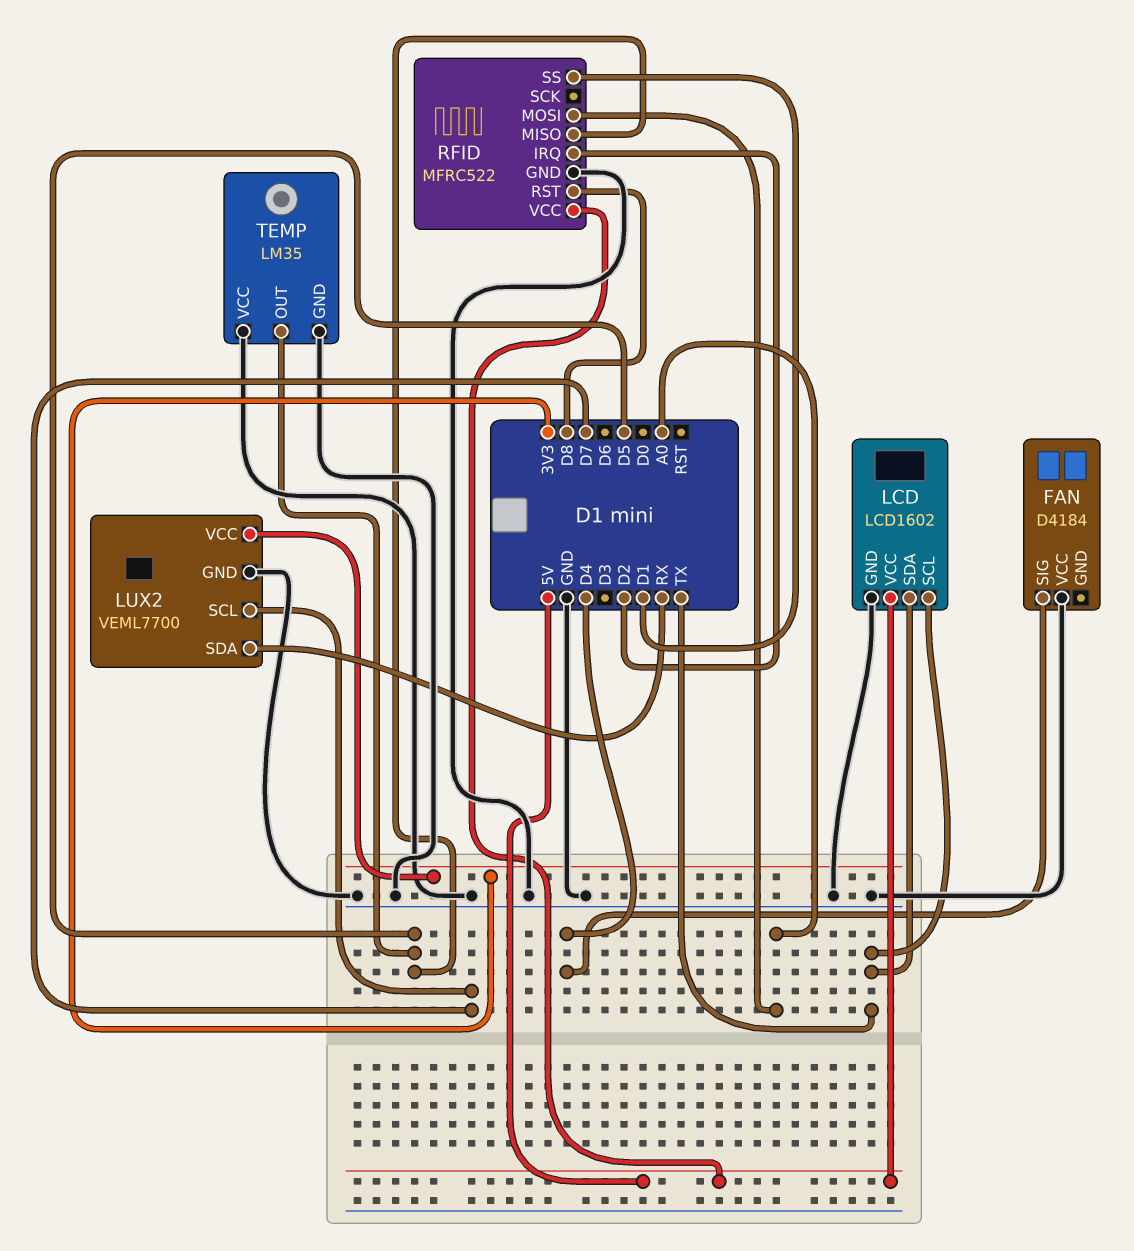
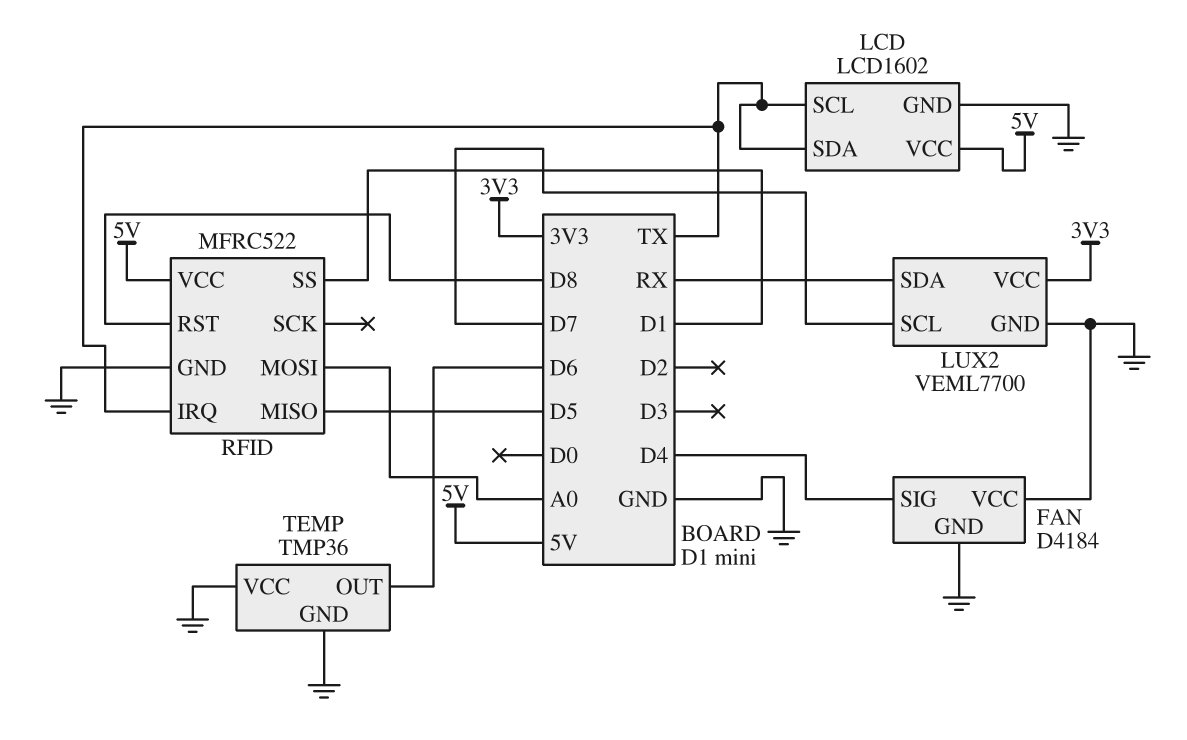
FAN pin GND: none -> GND
RFID pin IRQ: D2 -> TX
TEMP: LM35 -> TMP36
TEMP pin OUT: D5 -> D6

